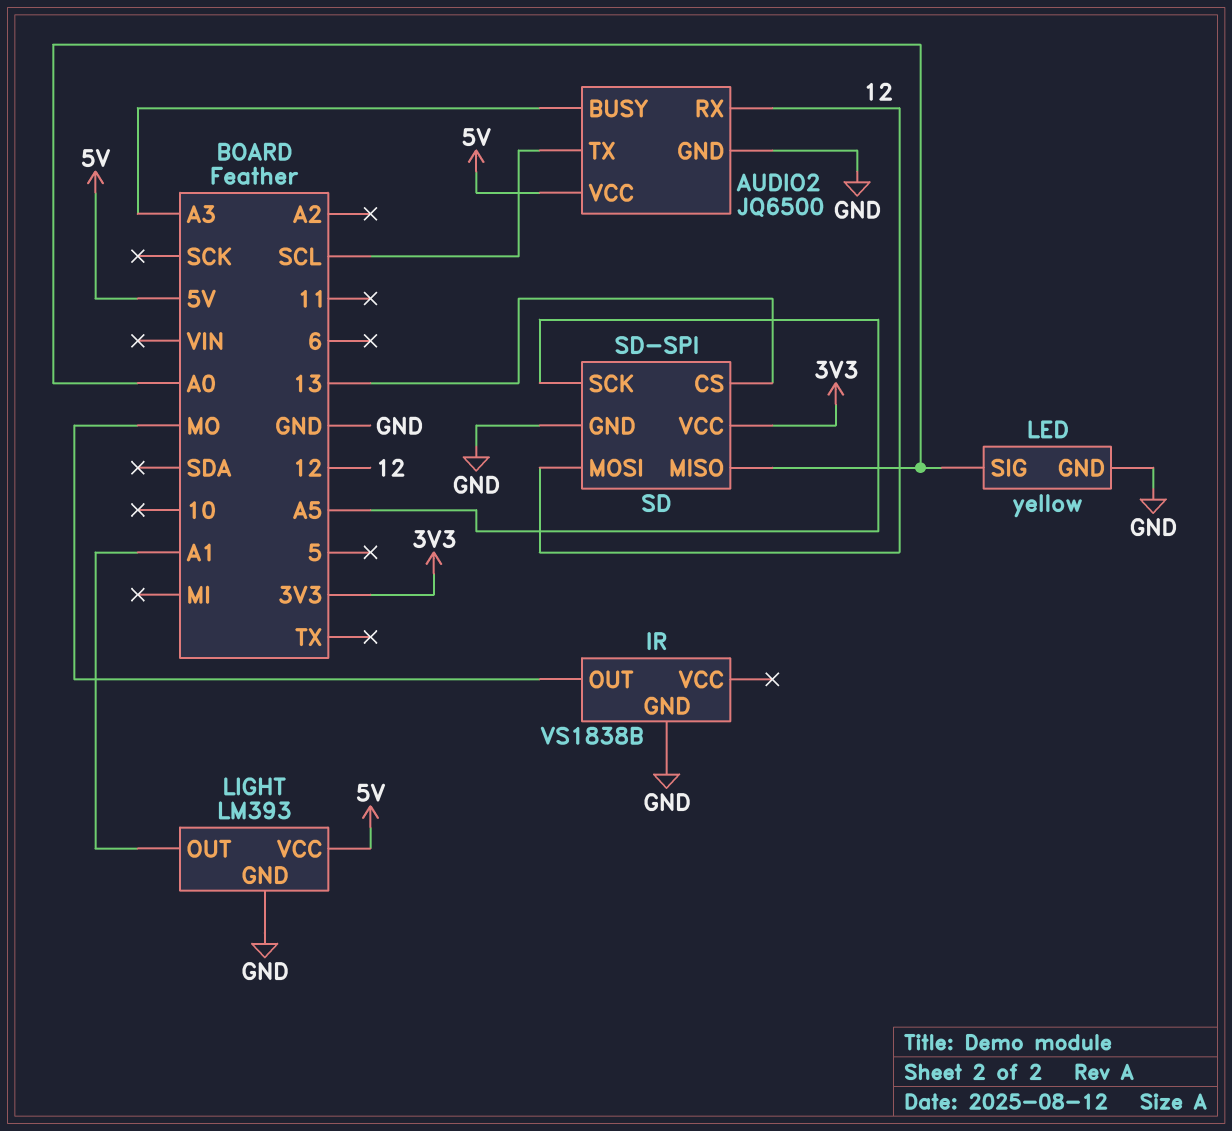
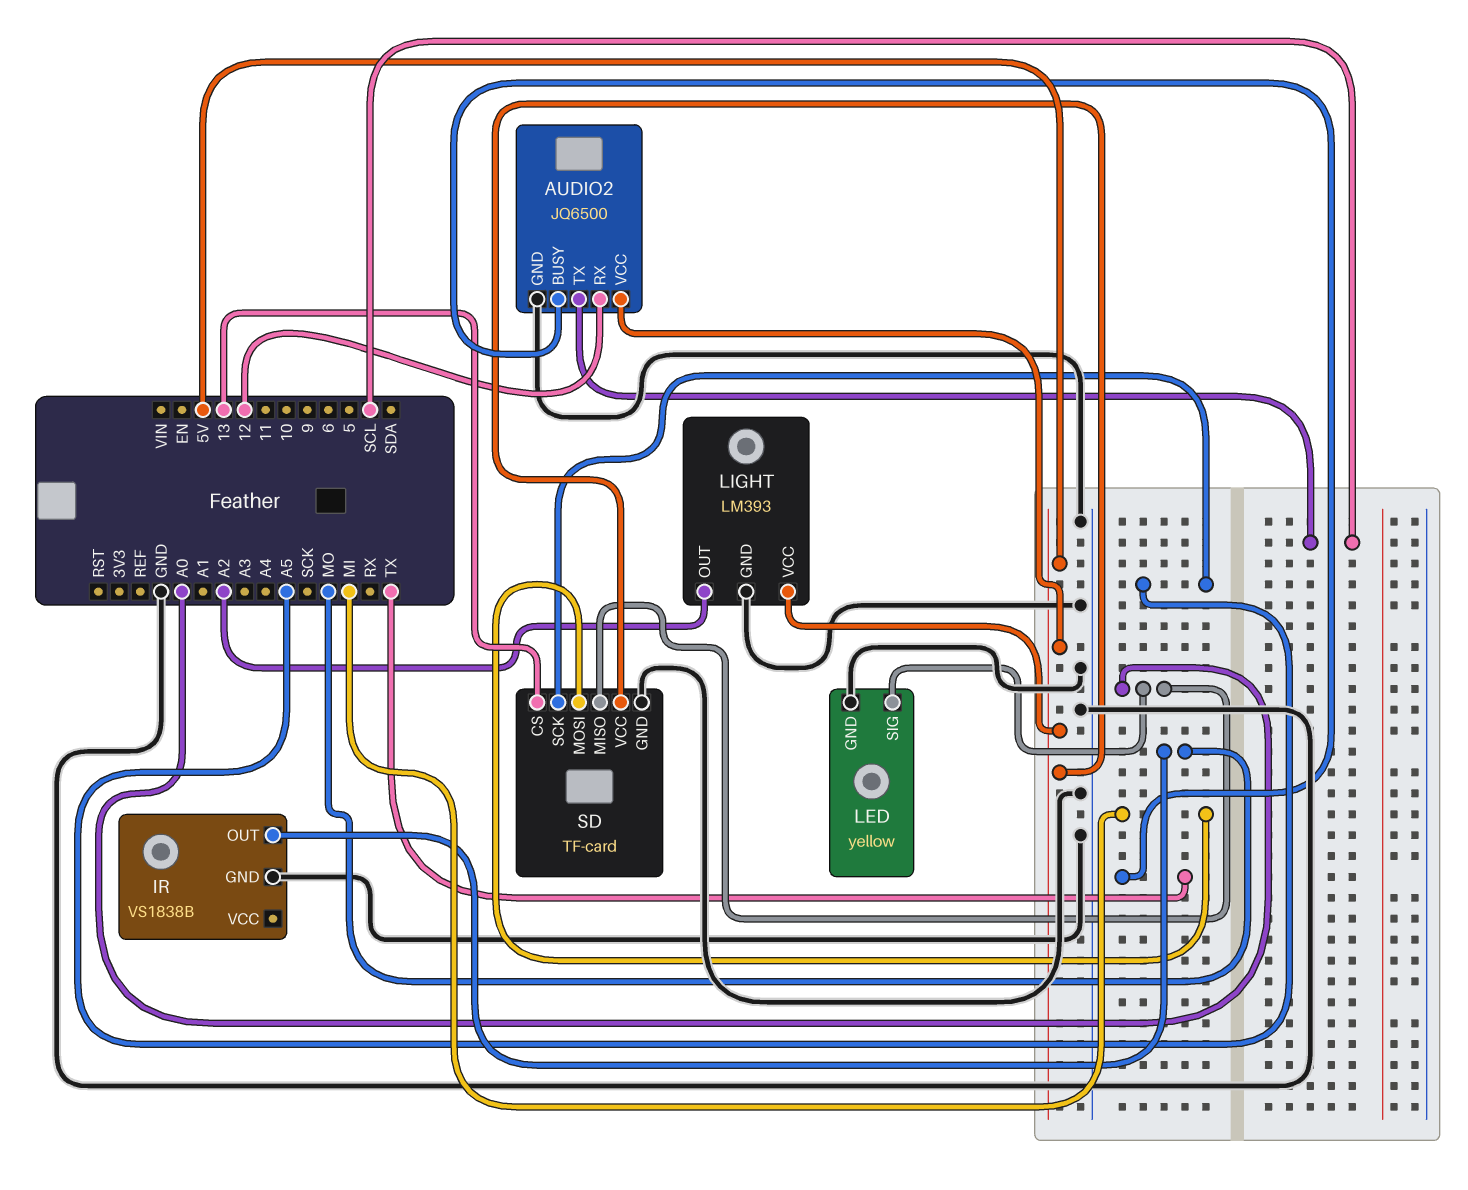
AUDIO2 pin BUSY: A3 -> TX
LIGHT pin OUT: A1 -> A2
SD: SD-SPI -> TF-card
SD pin MOSI: 12 -> MI
SD pin VCC: 3V3 -> 5V

